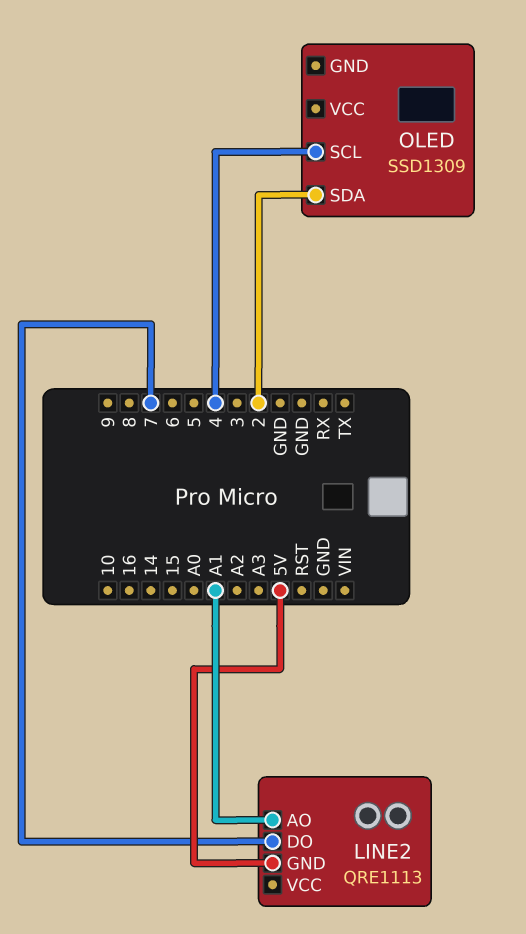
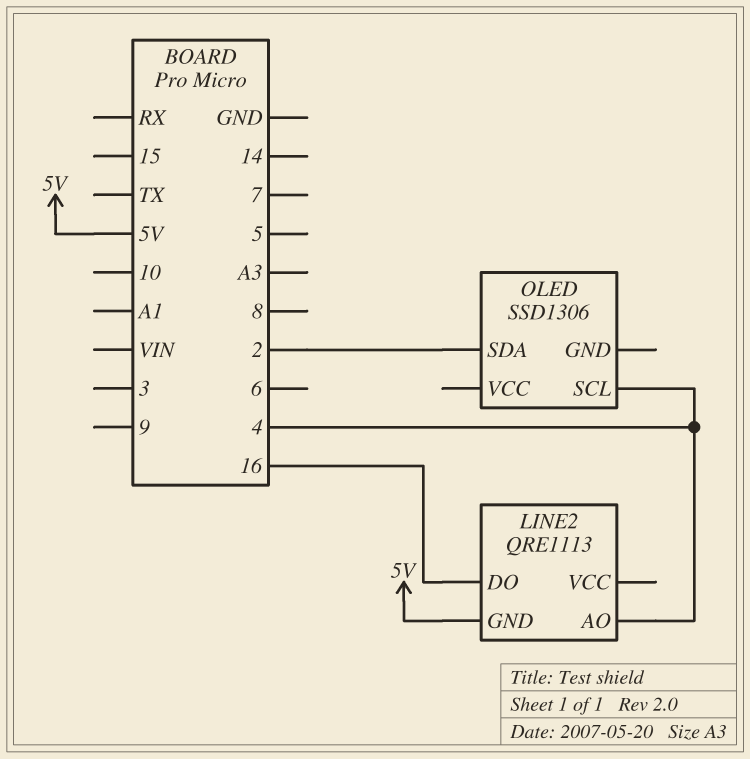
LINE2 pin AO: A1 -> 4
LINE2 pin DO: 7 -> 16
OLED: SSD1309 -> SSD1306

